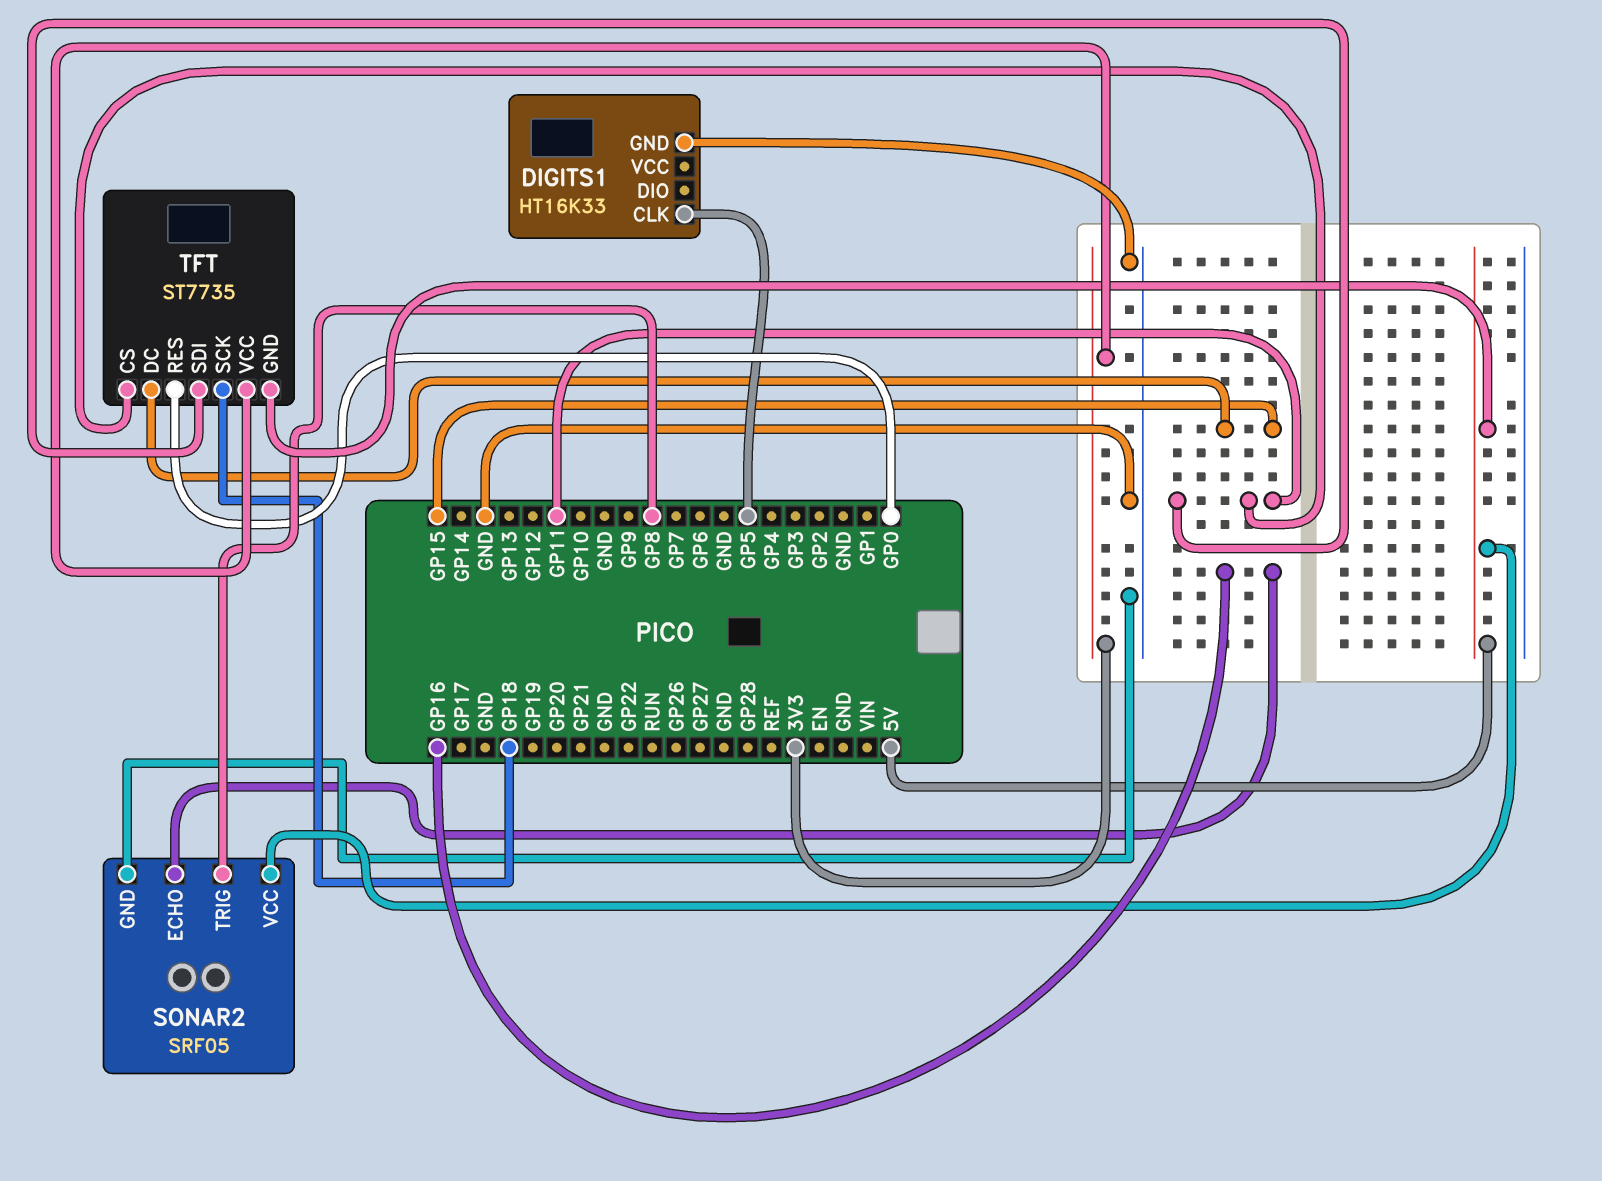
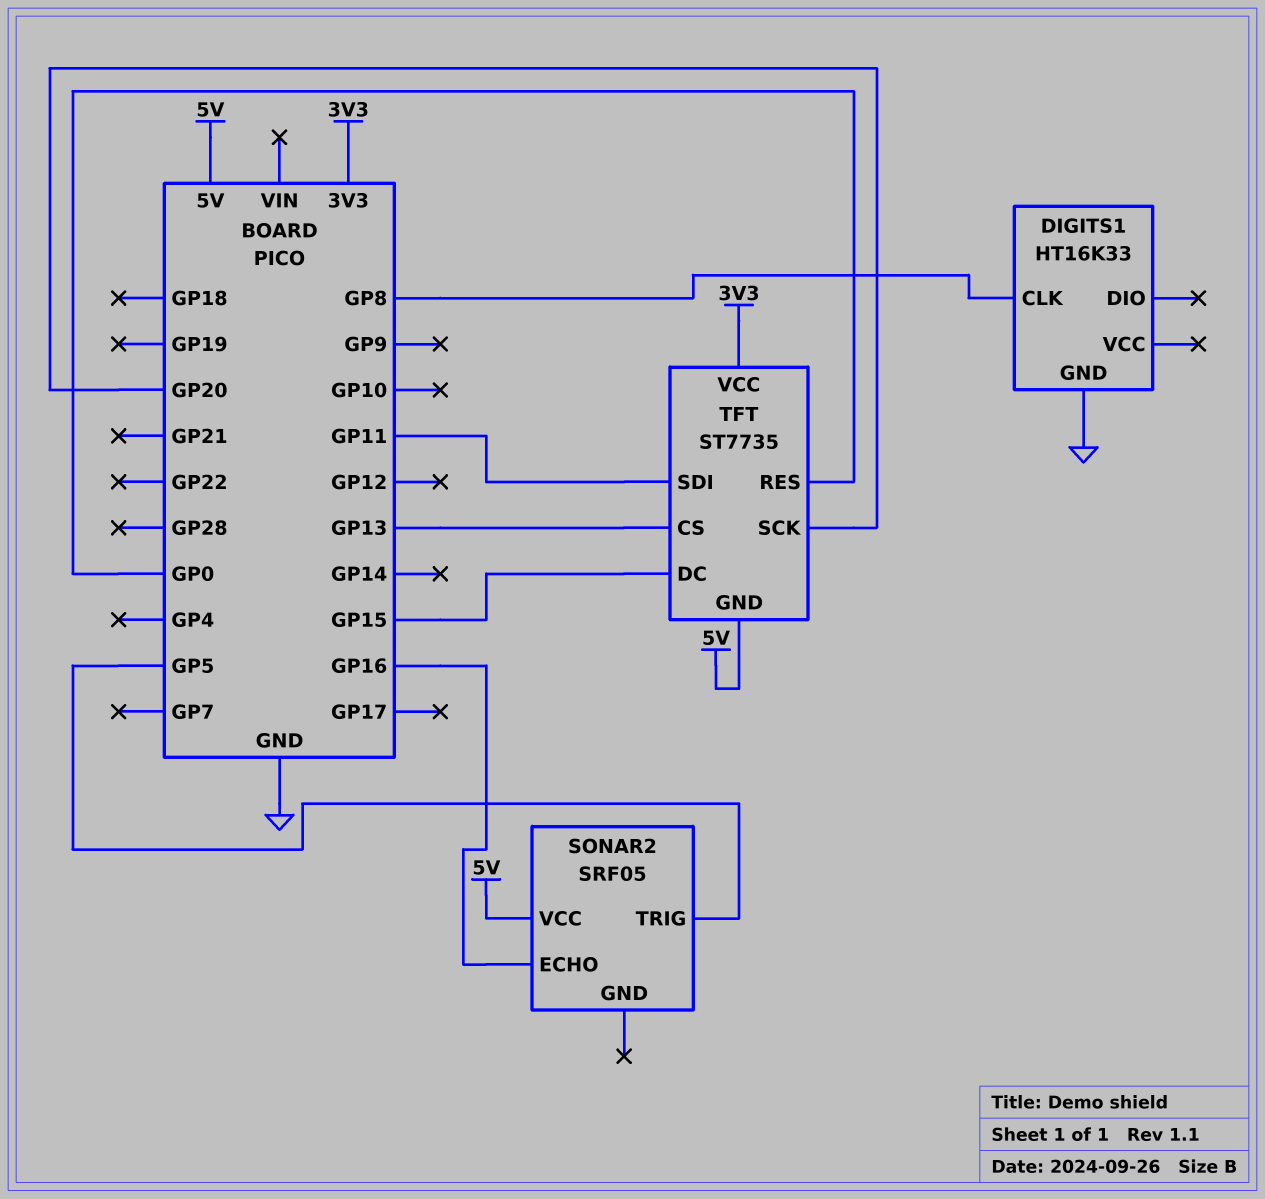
DIGITS1 pin CLK: GP5 -> GP8
SONAR2 pin GND: GND -> none
SONAR2 pin TRIG: GP8 -> GP5
TFT pin CS: GP11 -> GP13
TFT pin SCK: GP18 -> GP20

